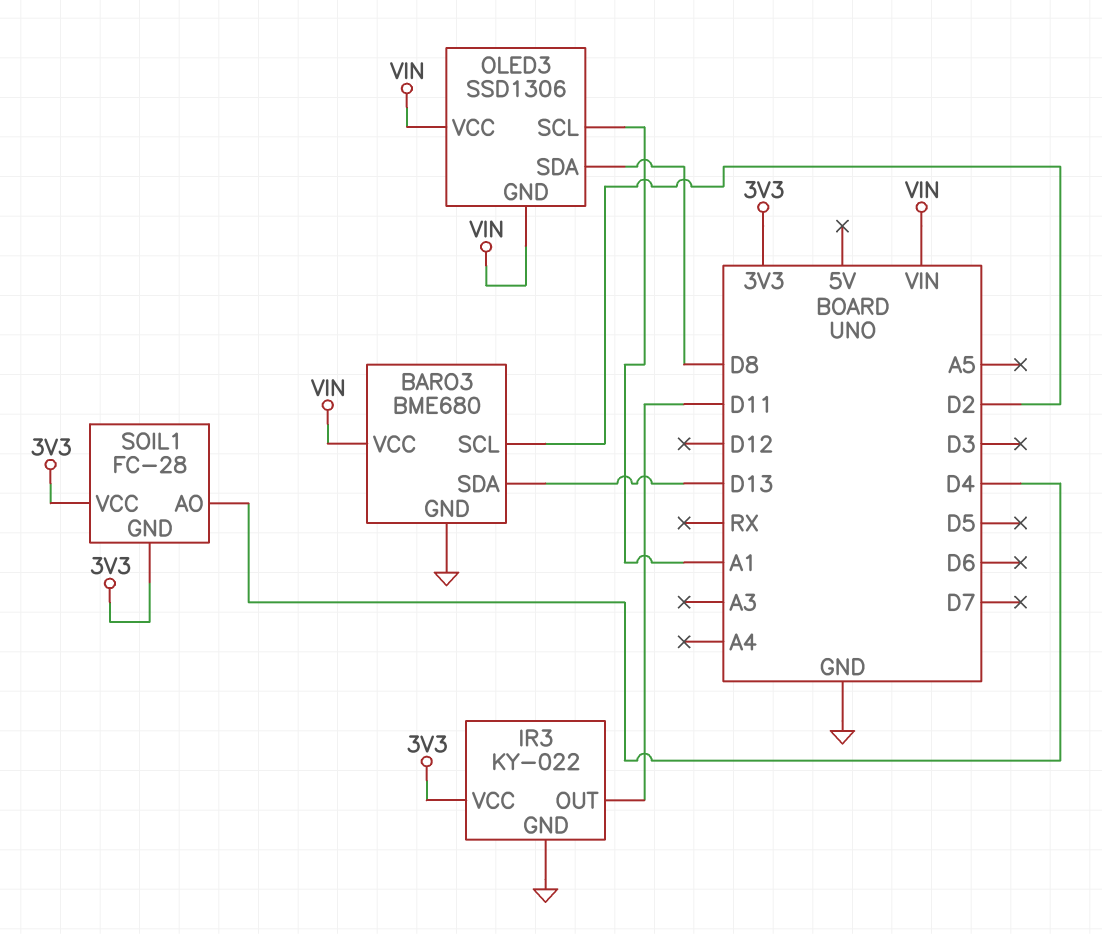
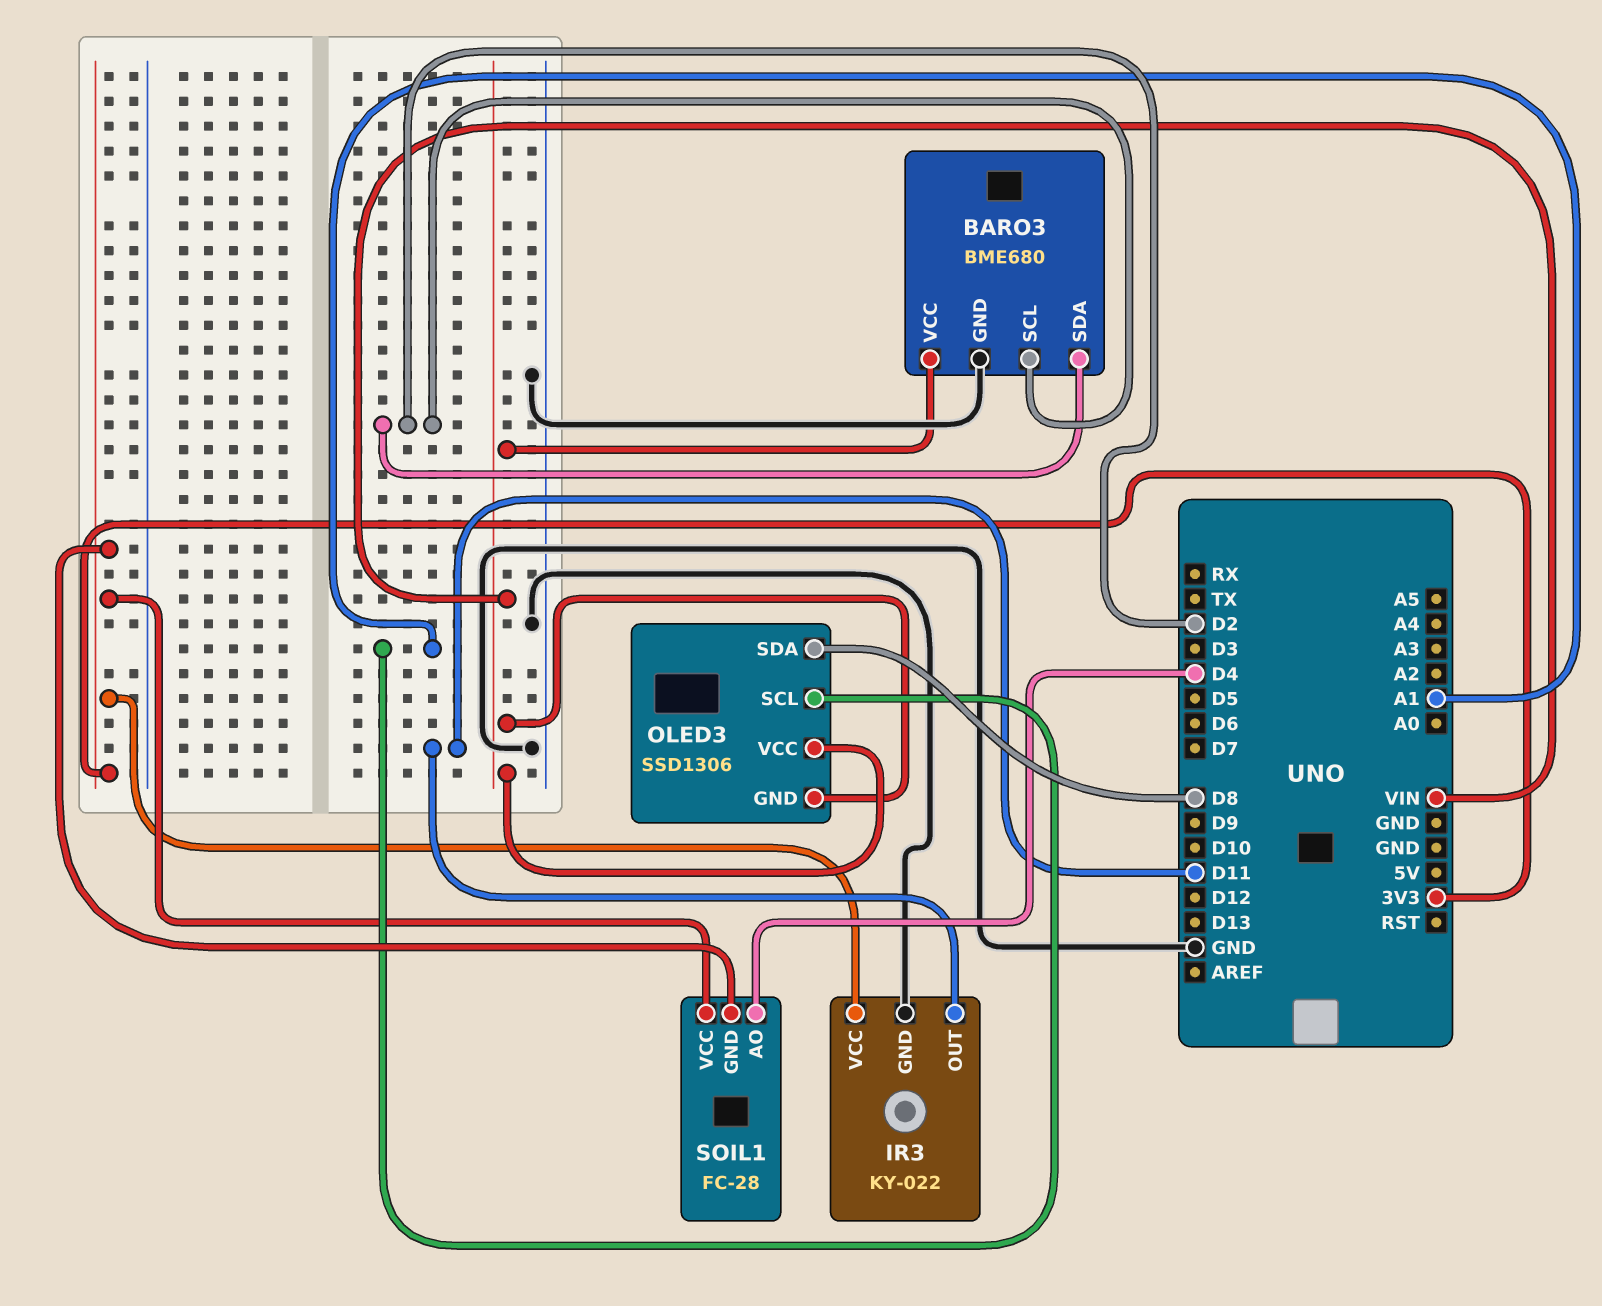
BARO3 pin SDA: D13 -> D2

